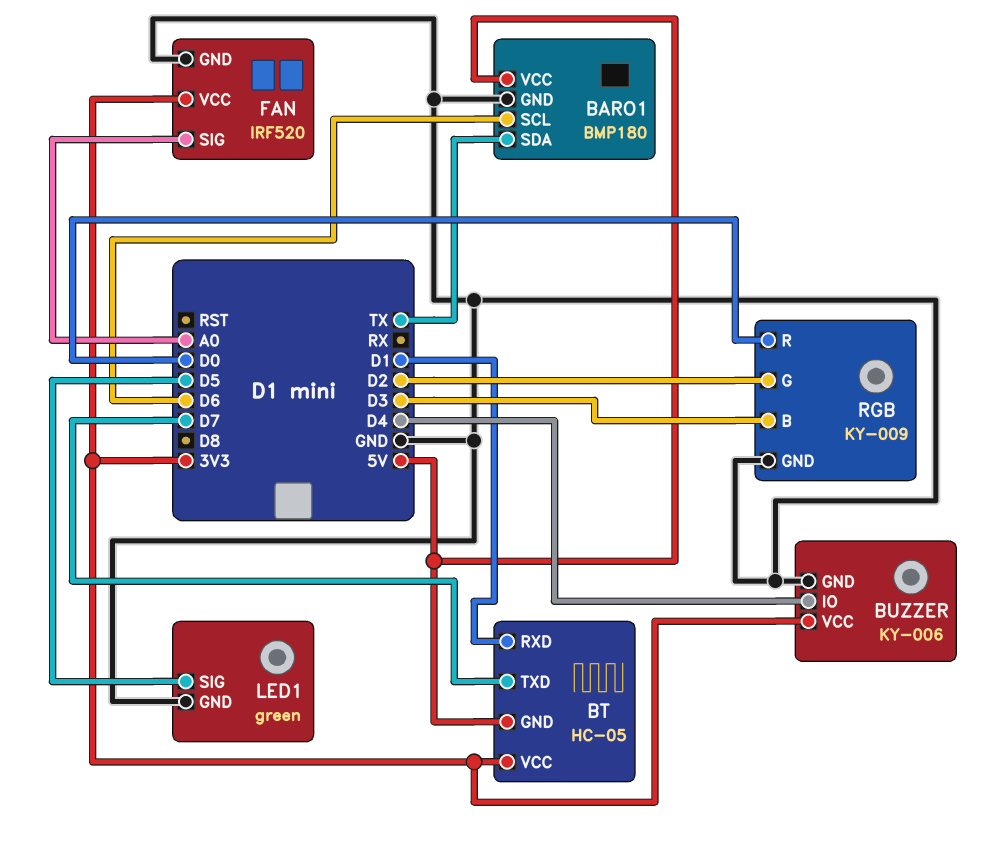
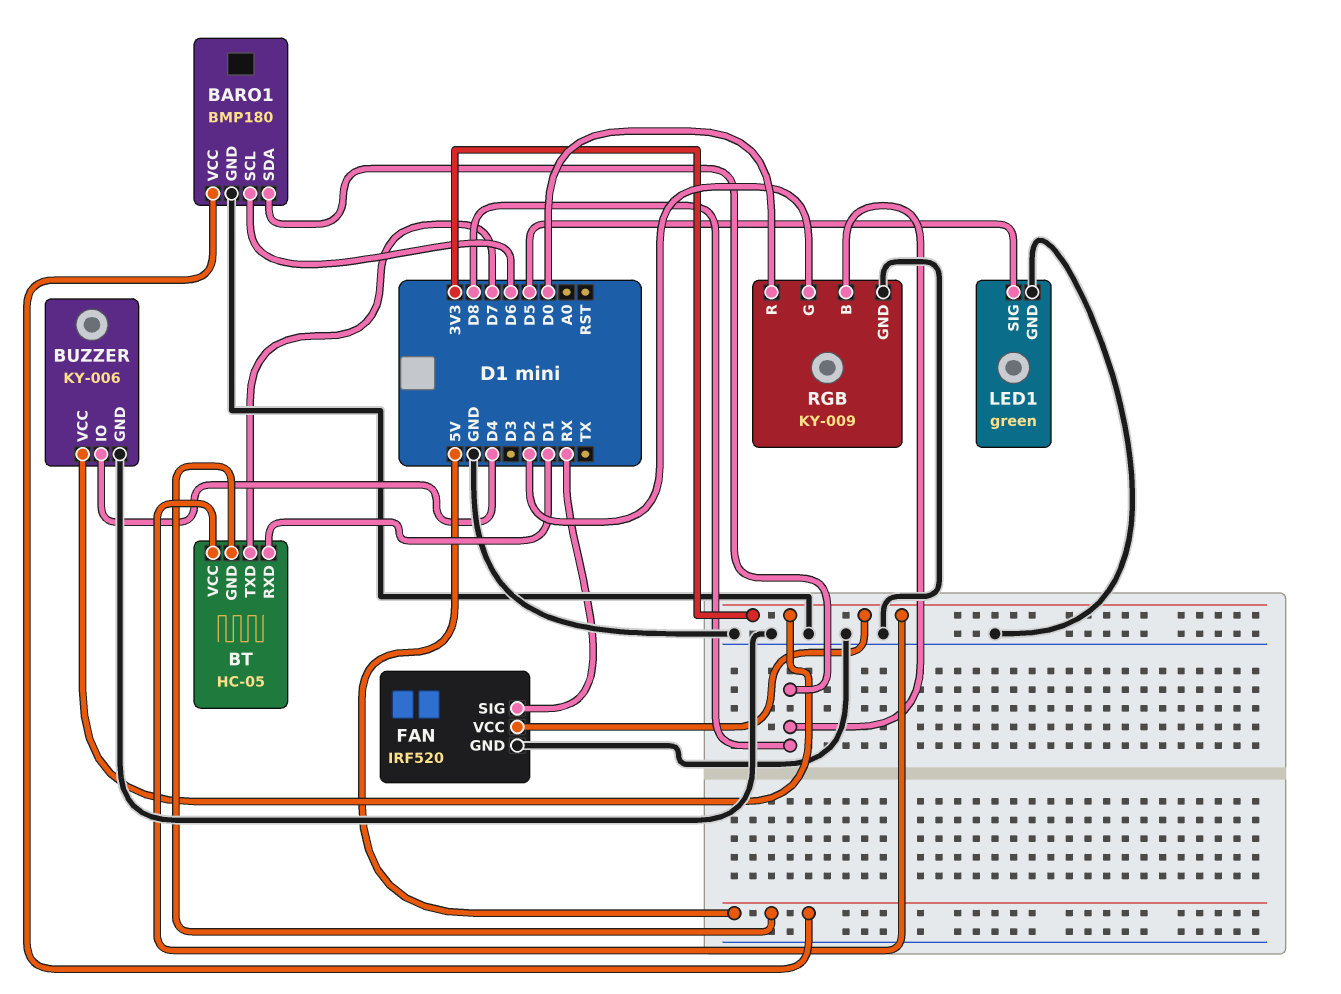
BARO1 pin SDA: TX -> D8
FAN pin SIG: A0 -> RX
RGB pin B: D3 -> D8

